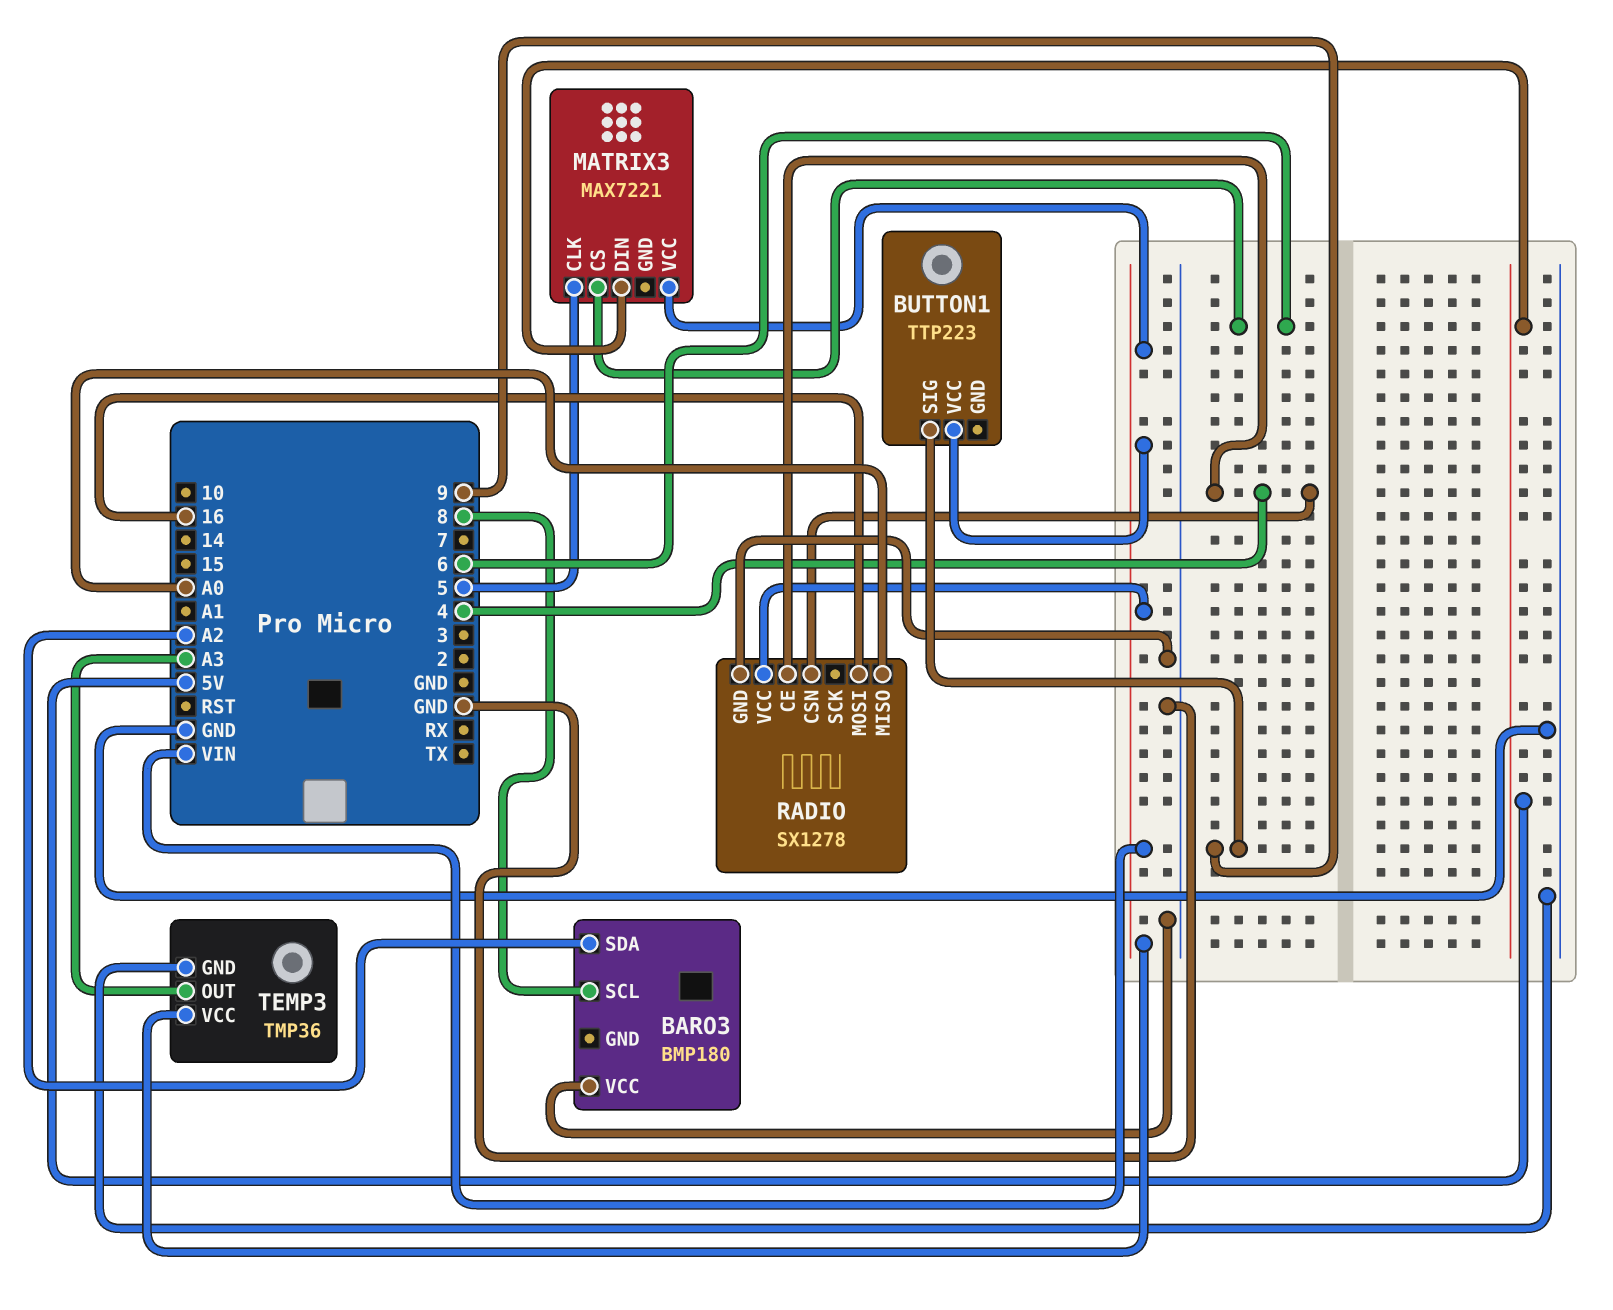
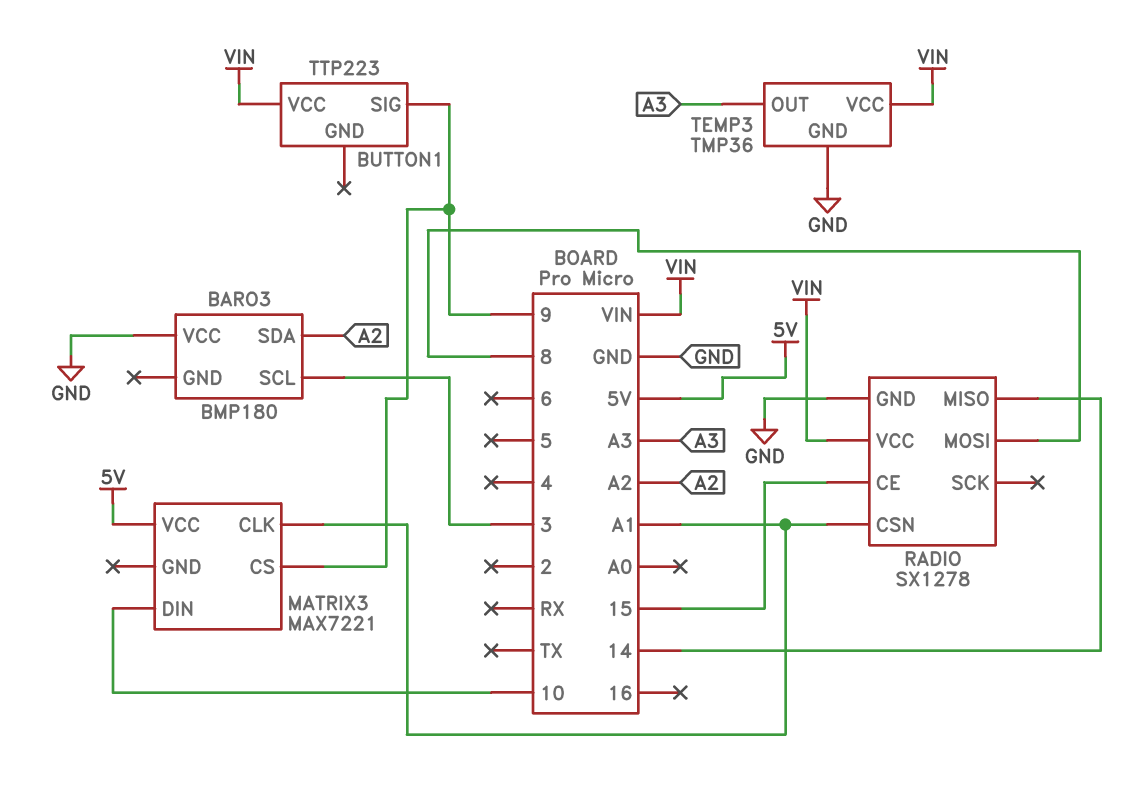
BARO3 pin SCL: 8 -> 3
MATRIX3 pin CLK: 5 -> A1
MATRIX3 pin CS: 6 -> 9
MATRIX3 pin DIN: 5V -> 10
MATRIX3 pin VCC: VIN -> 5V
RADIO pin CE: 4 -> 15
RADIO pin CSN: 4 -> A1
RADIO pin MISO: A0 -> 14
RADIO pin MOSI: 16 -> 8

